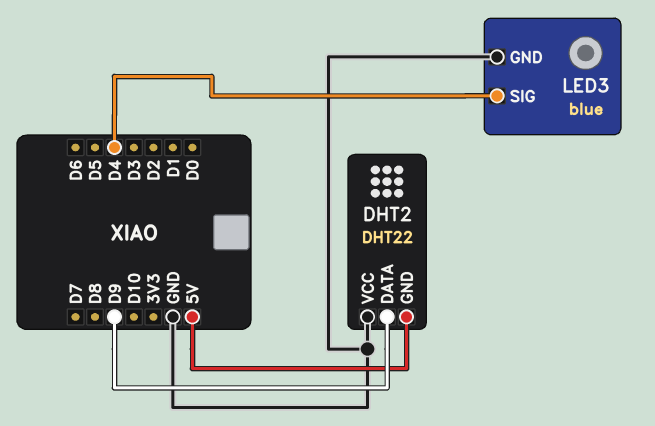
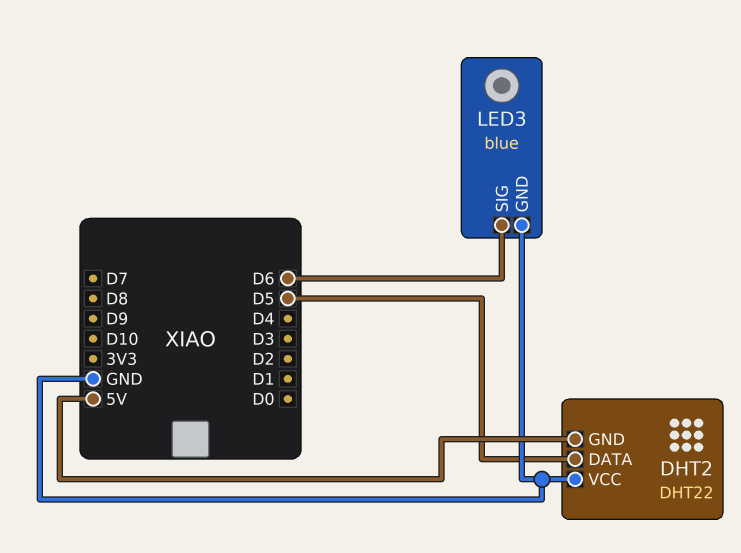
DHT2 pin DATA: D9 -> D5
LED3 pin SIG: D4 -> D6

